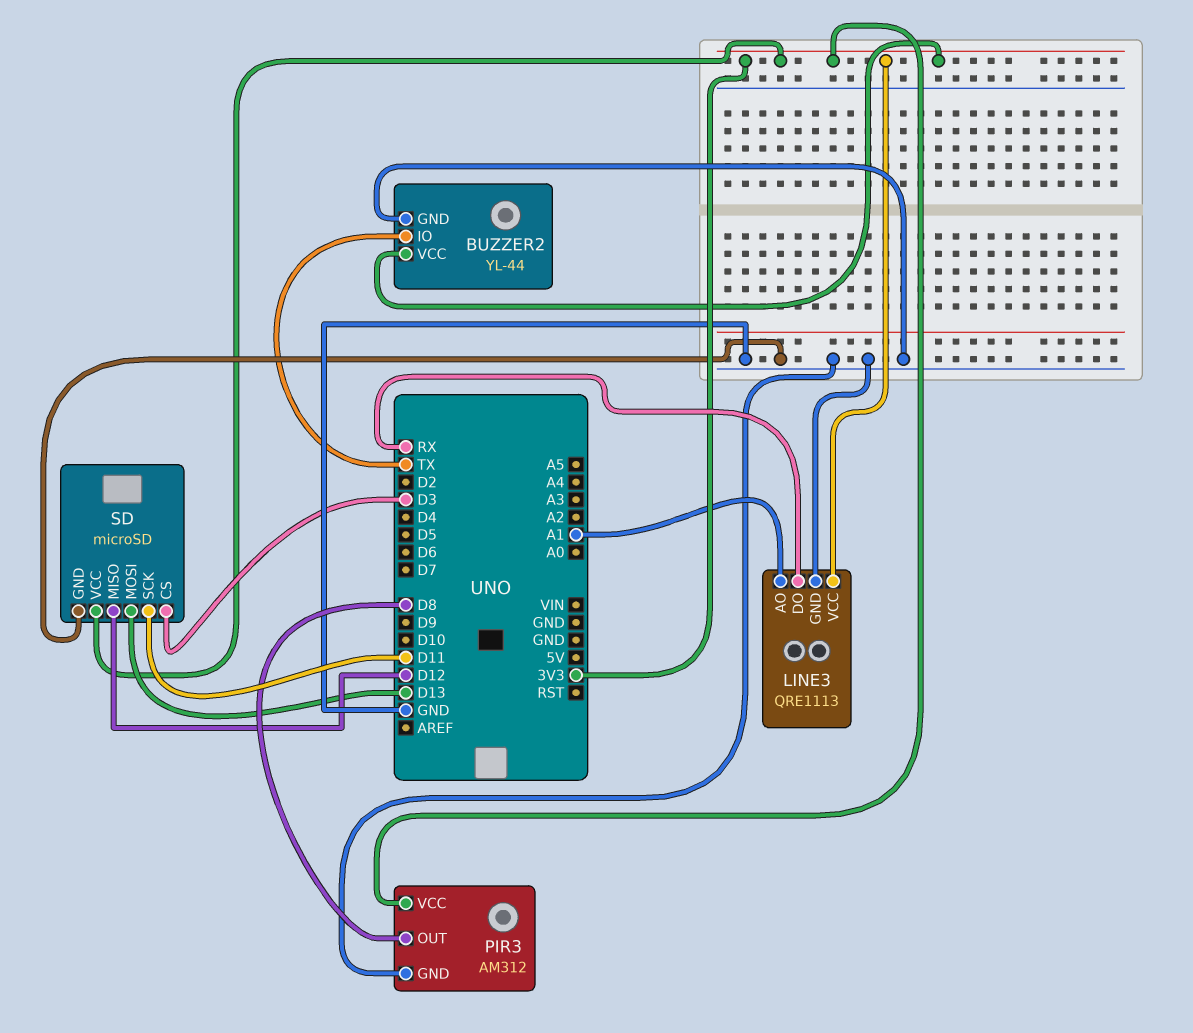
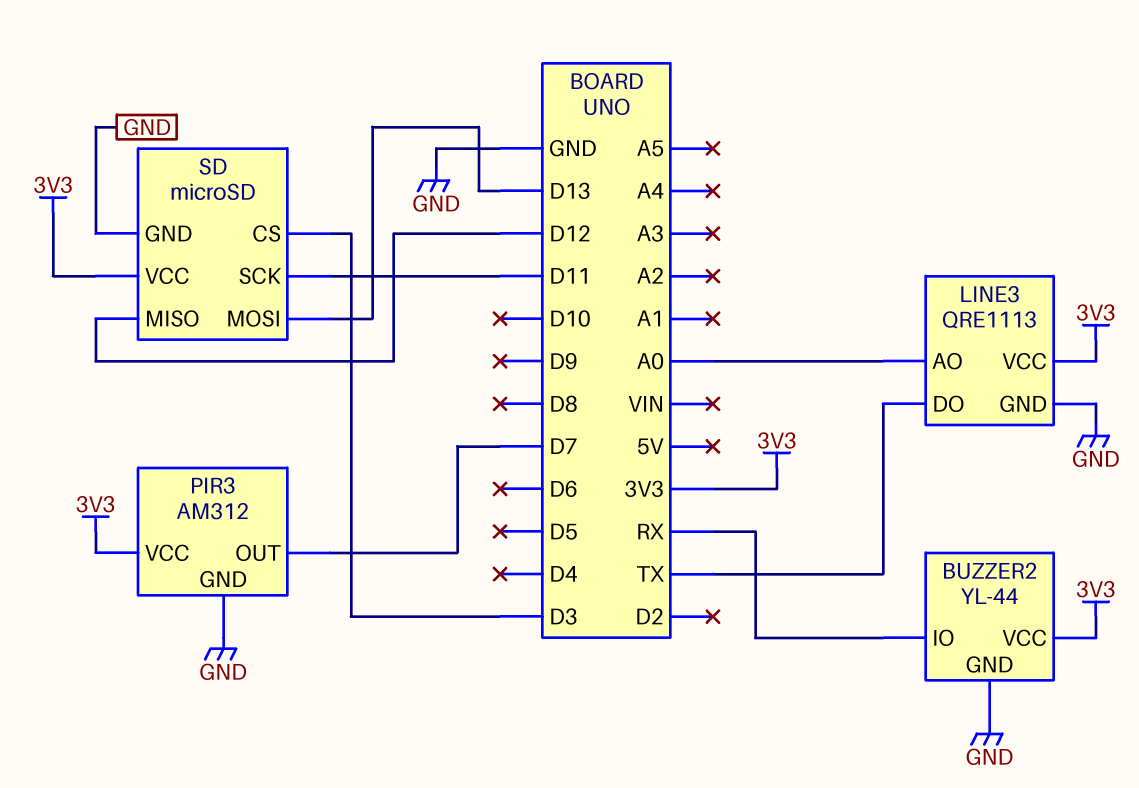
BUZZER2 pin IO: TX -> RX
LINE3 pin AO: A1 -> A0
LINE3 pin DO: RX -> TX
PIR3 pin OUT: D8 -> D7

